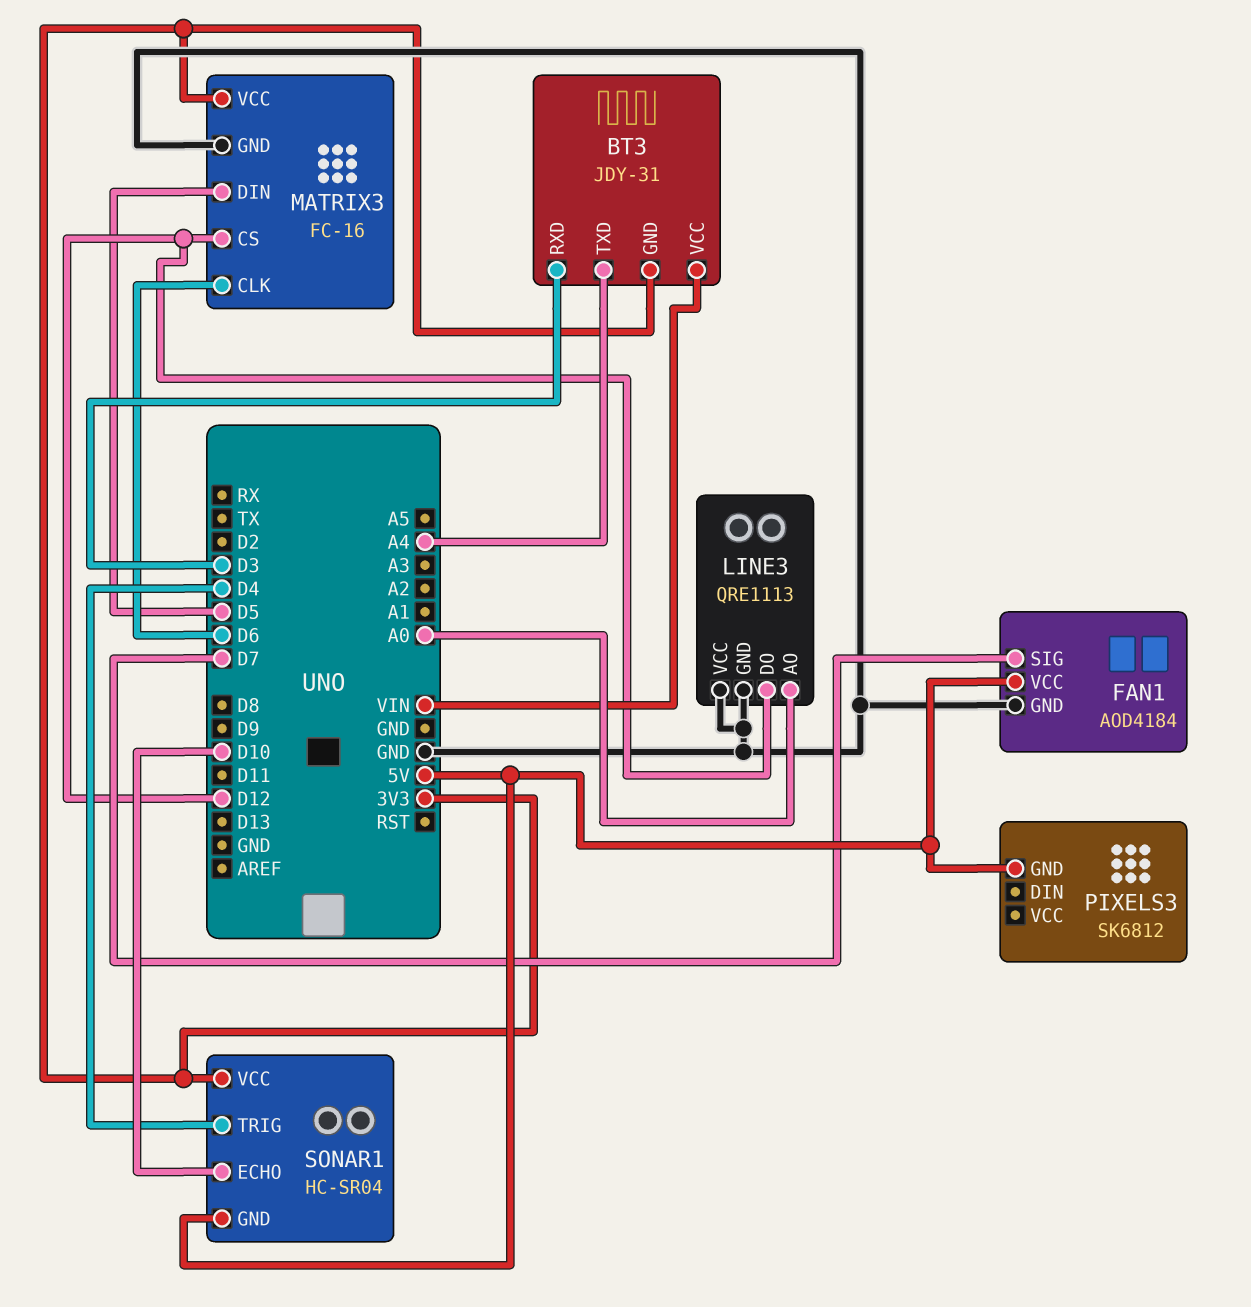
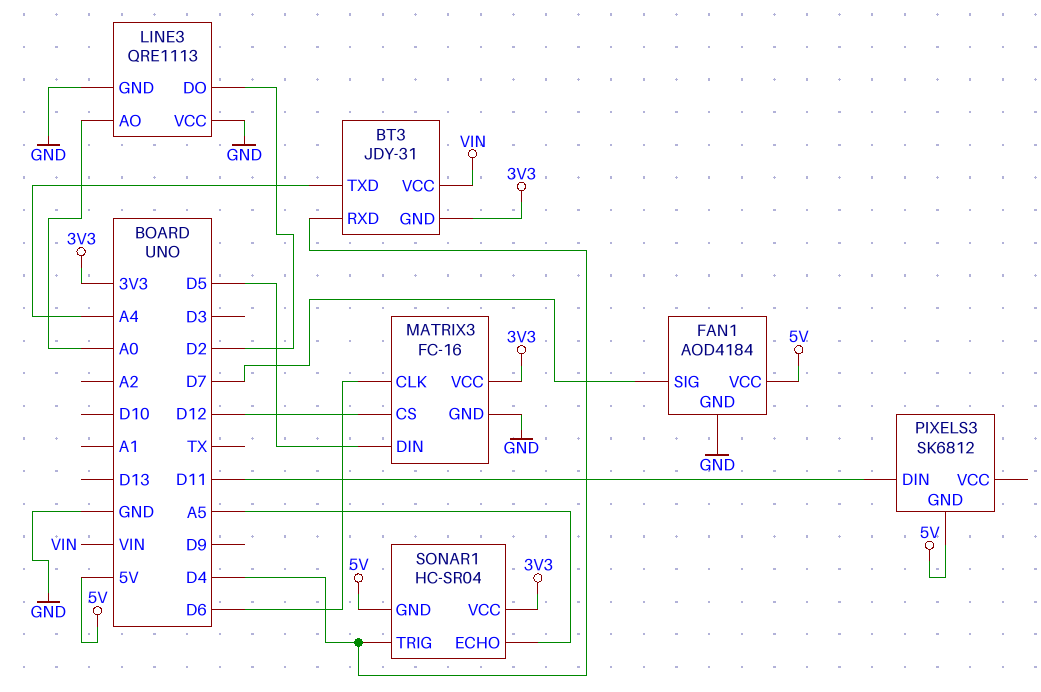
BT3 pin RXD: D3 -> D4
LINE3 pin DO: D12 -> D2
PIXELS3 pin DIN: none -> D11
SONAR1 pin ECHO: D10 -> A5

